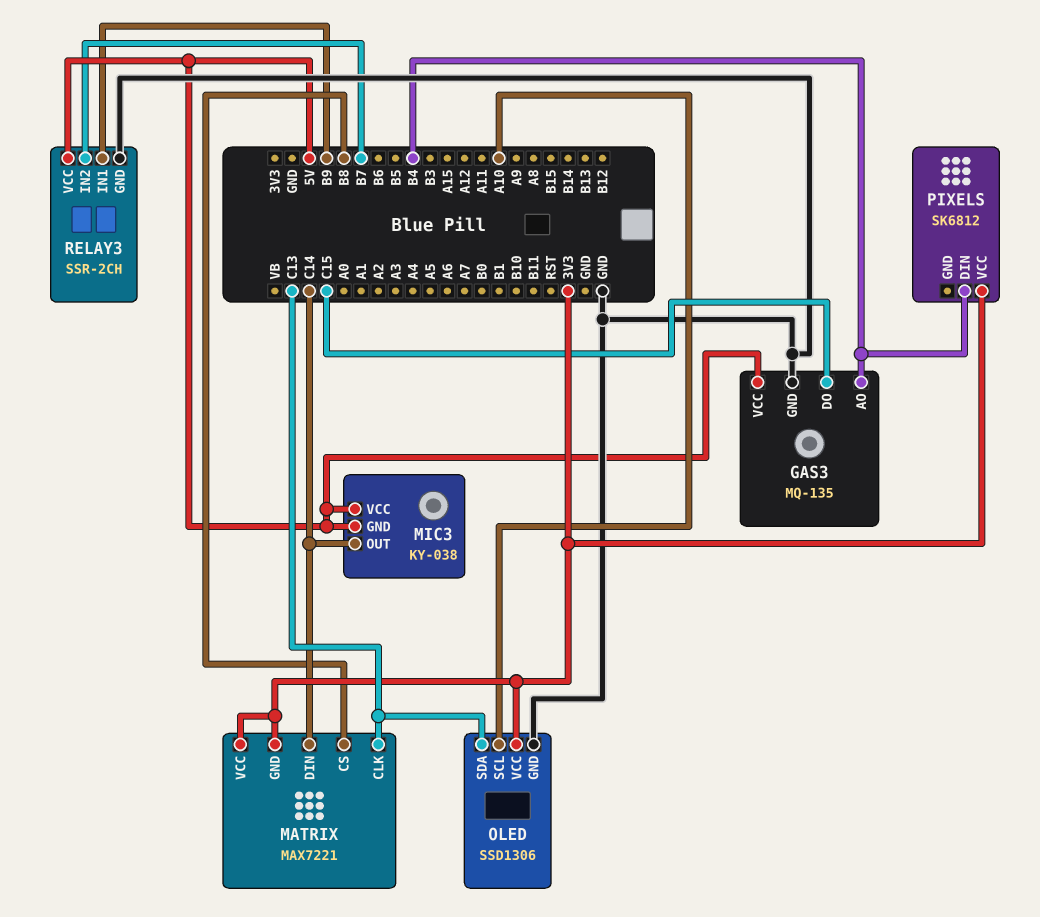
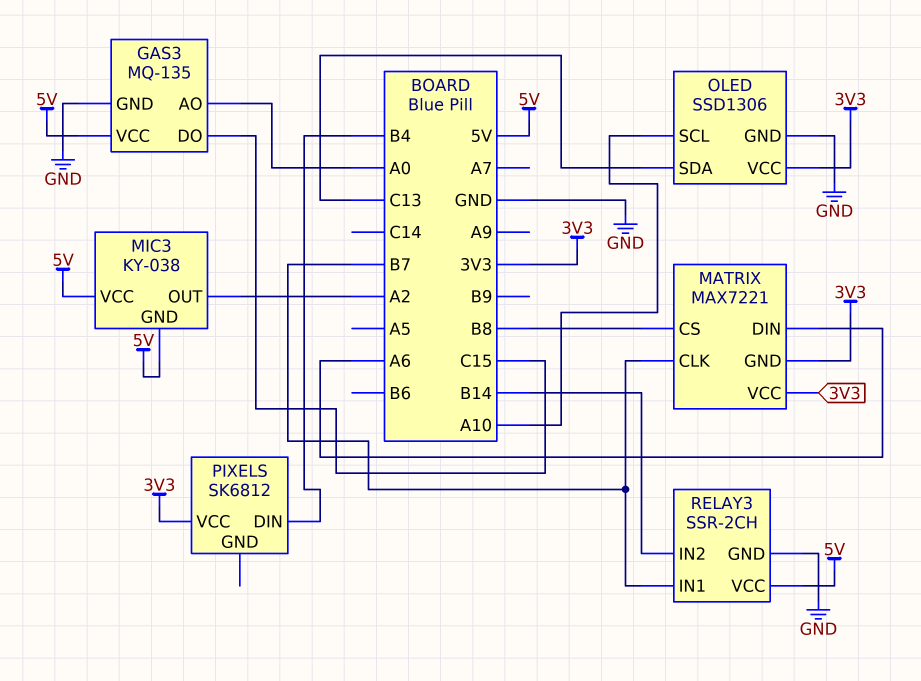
GAS3 pin AO: B4 -> A0
MATRIX pin CLK: C13 -> B7
MATRIX pin DIN: C14 -> A6
MIC3 pin OUT: C14 -> A2
RELAY3 pin IN1: B9 -> B7
RELAY3 pin IN2: B7 -> B14

